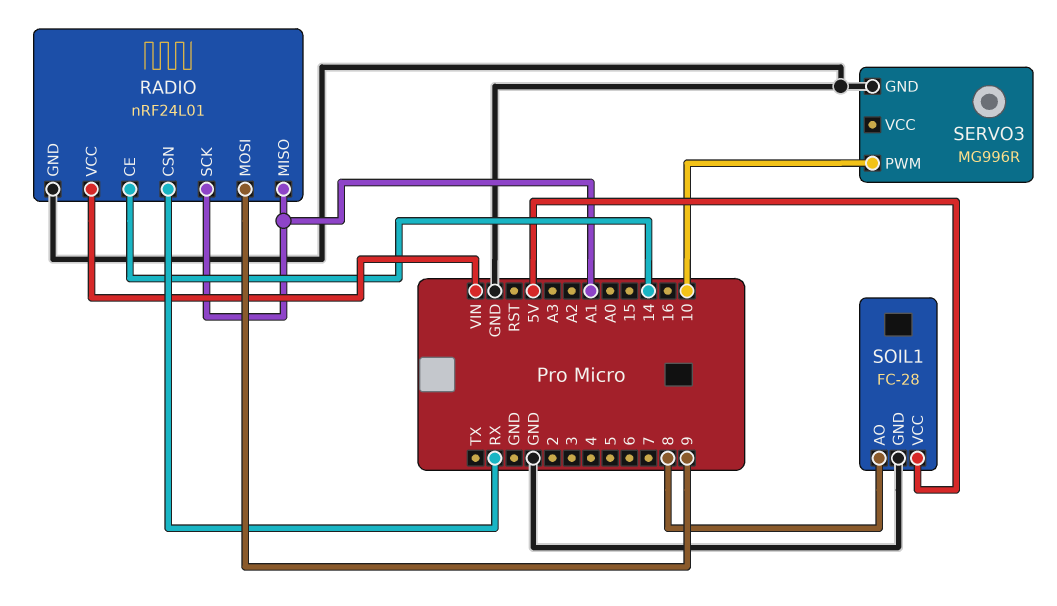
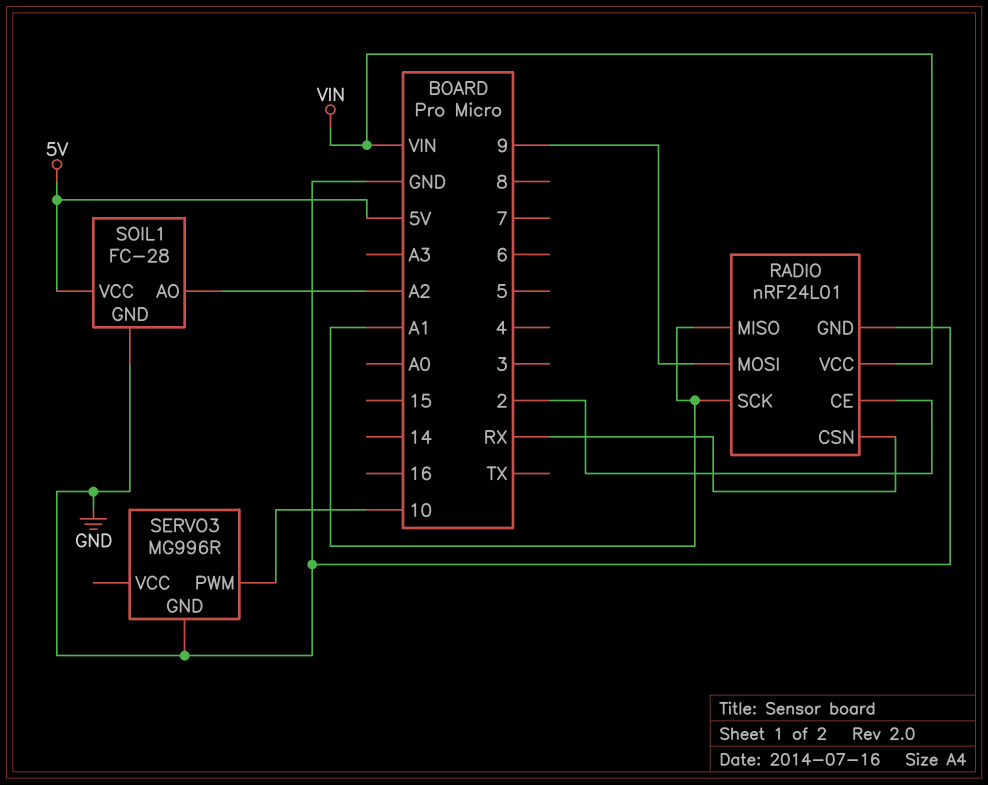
RADIO pin CE: 14 -> 2
SOIL1 pin AO: 8 -> A2

